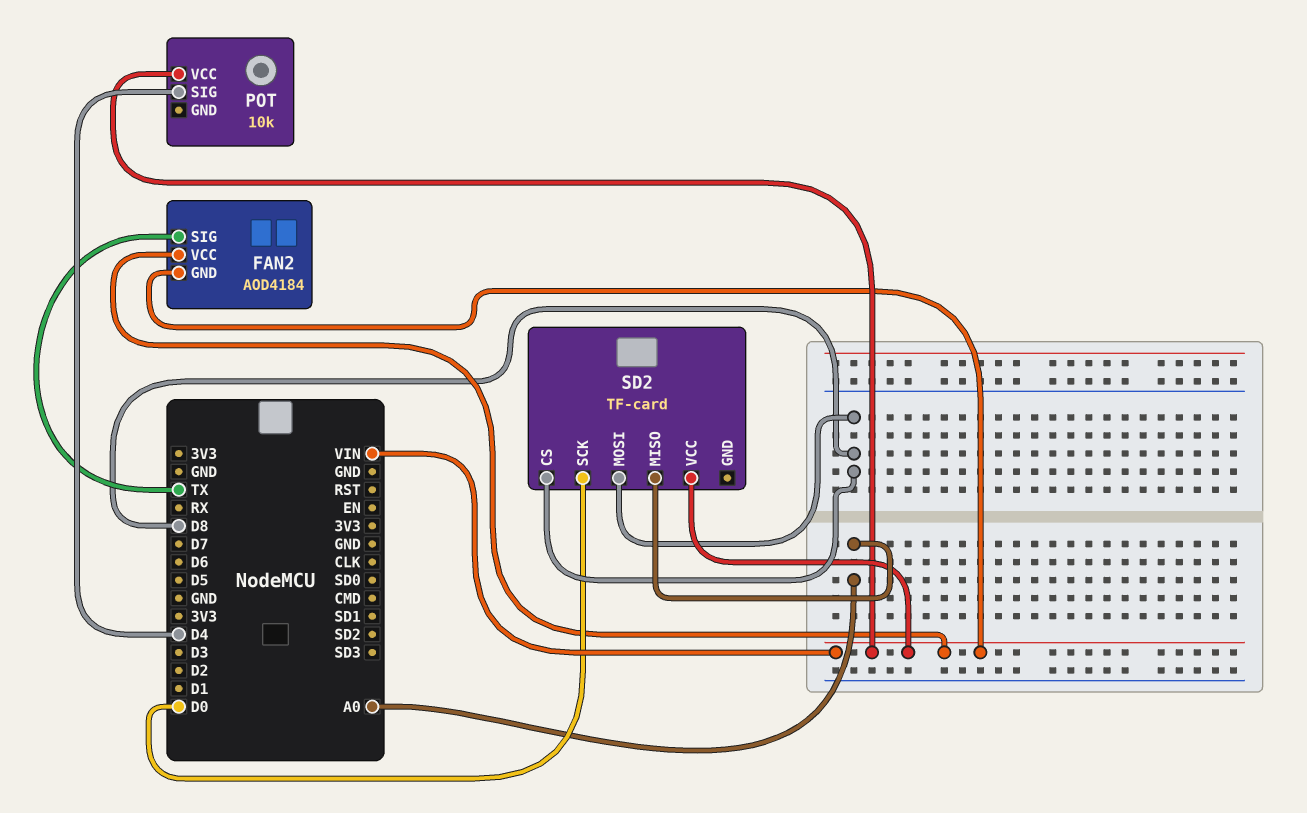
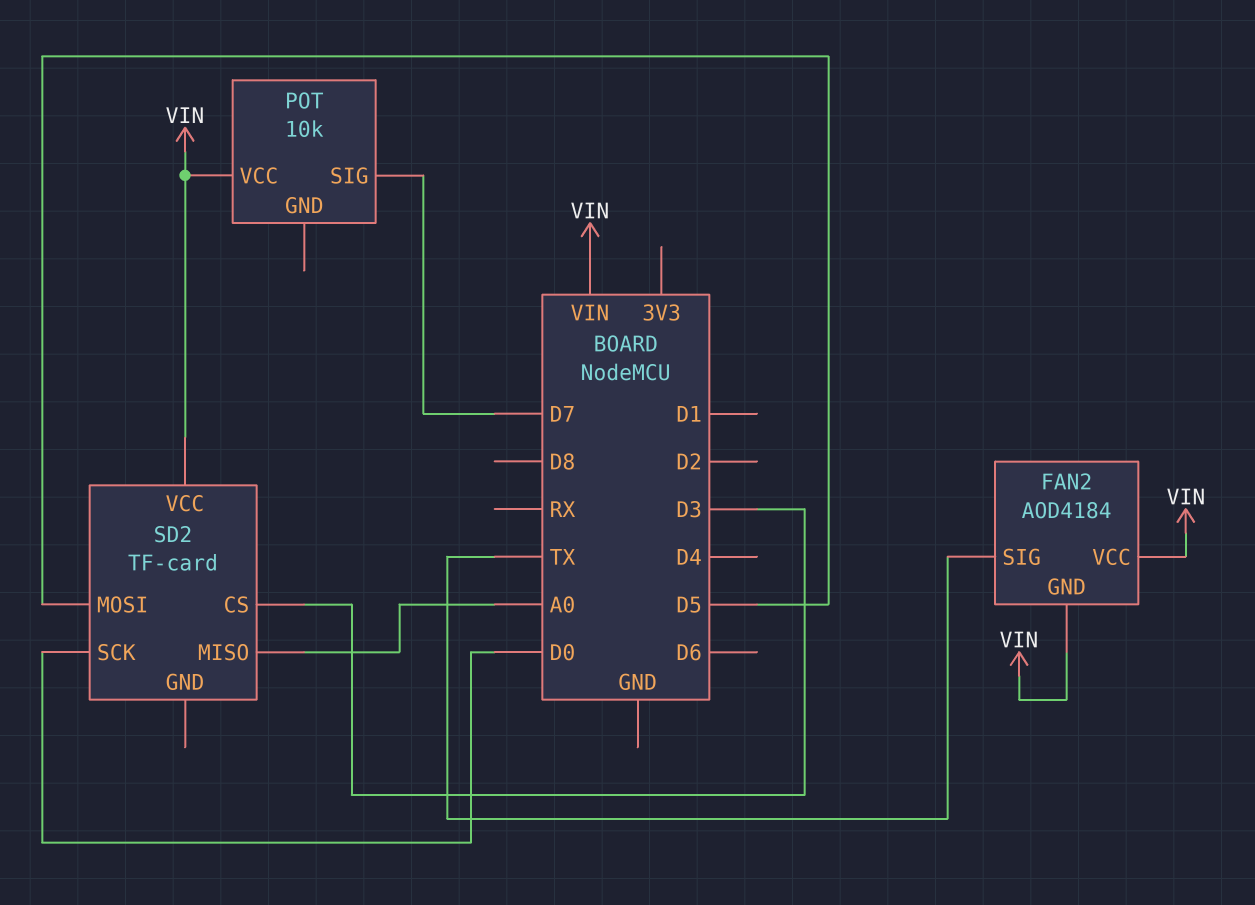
POT pin SIG: D4 -> D7
SD2 pin CS: D8 -> D3
SD2 pin MOSI: D8 -> D5

